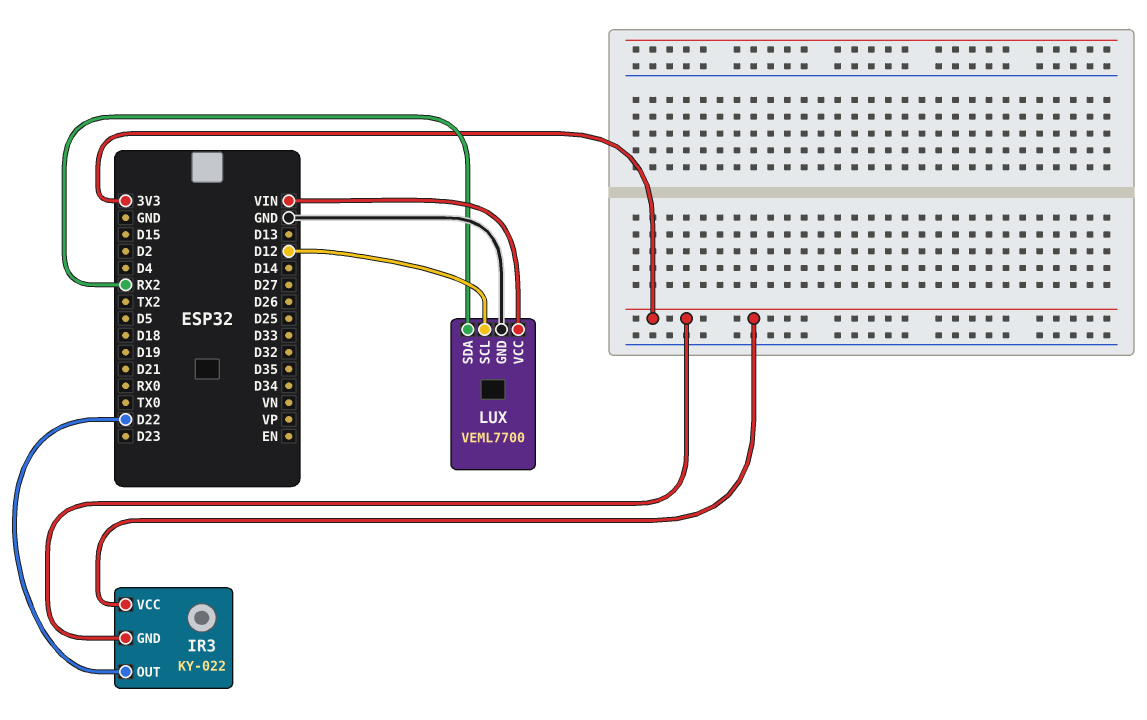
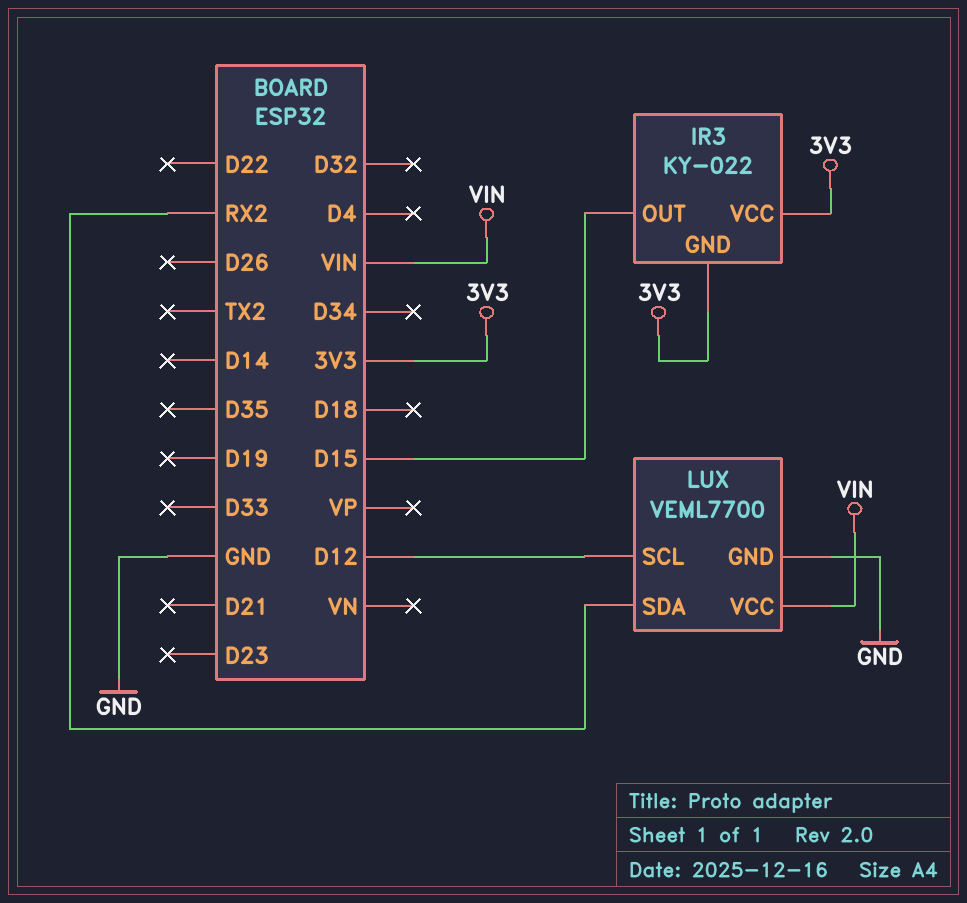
IR3 pin OUT: D22 -> D15

